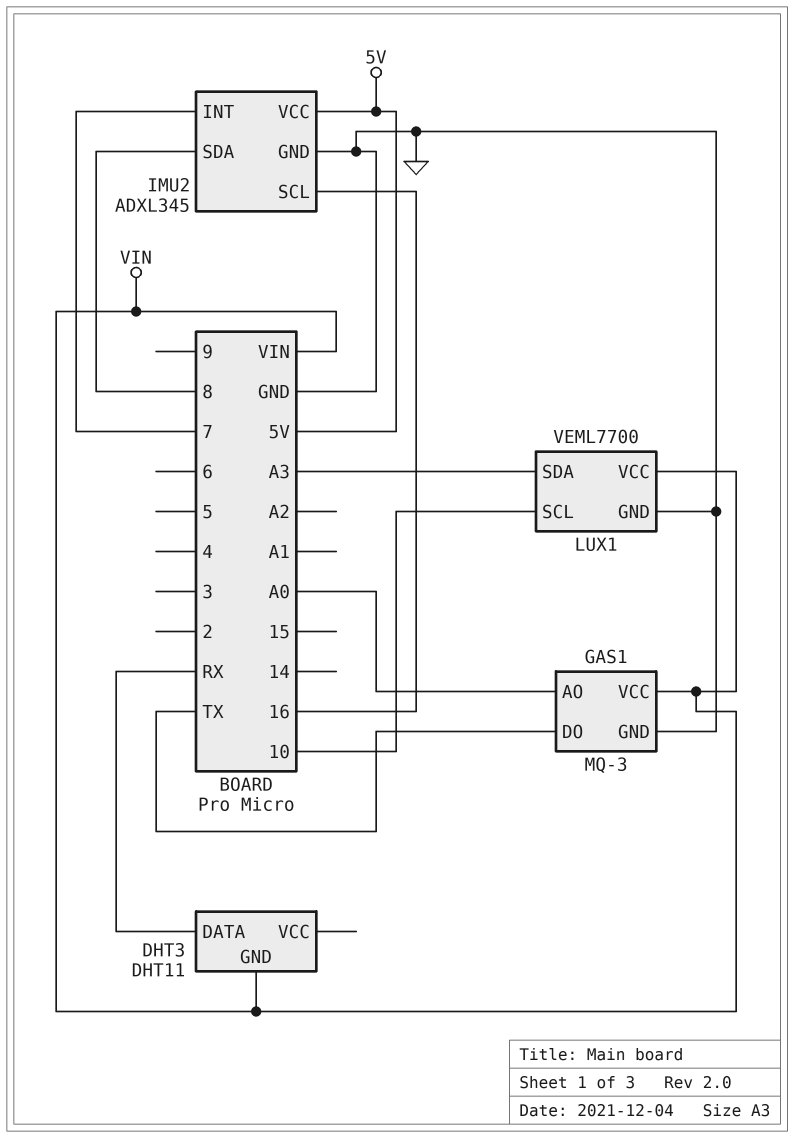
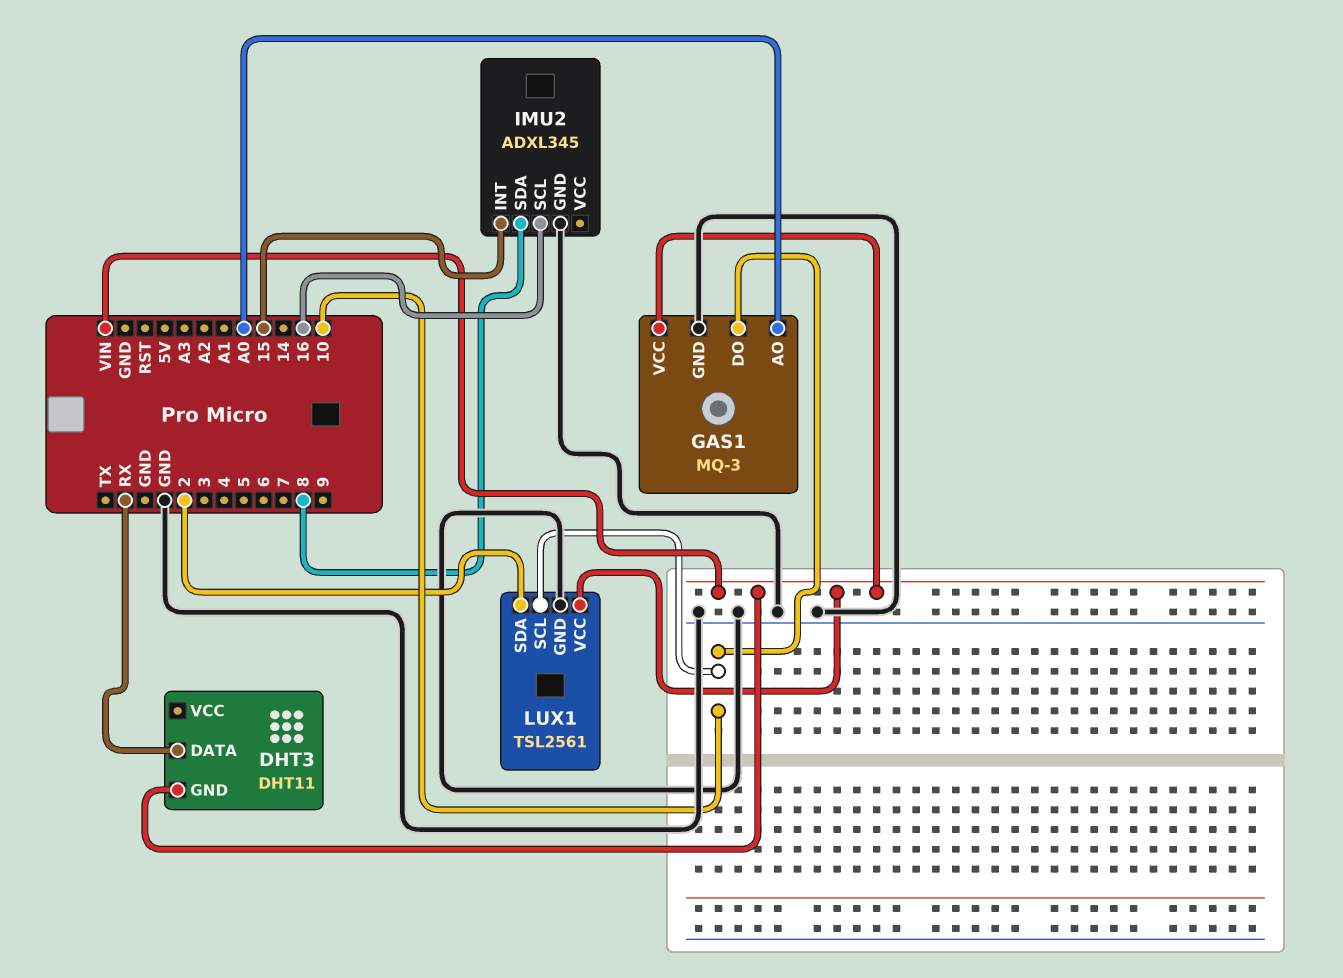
GAS1 pin DO: TX -> 10
IMU2 pin INT: 7 -> 15
IMU2 pin VCC: 5V -> none
LUX1: VEML7700 -> TSL2561
LUX1 pin SDA: A3 -> 2

